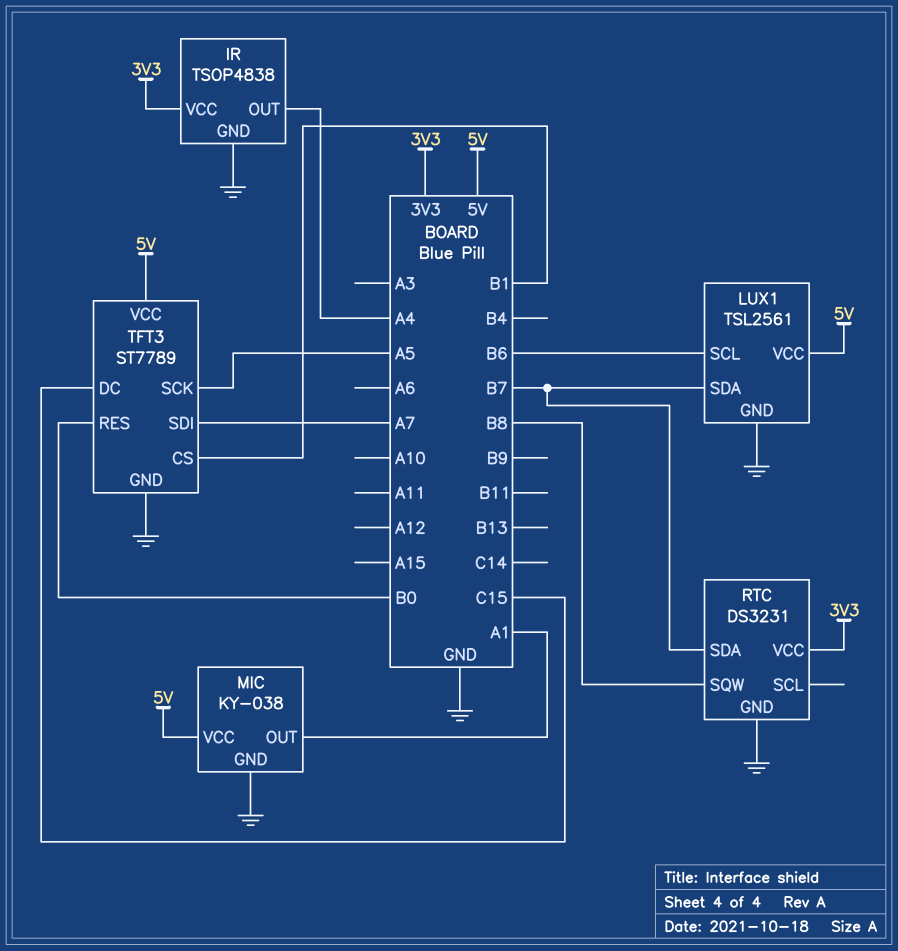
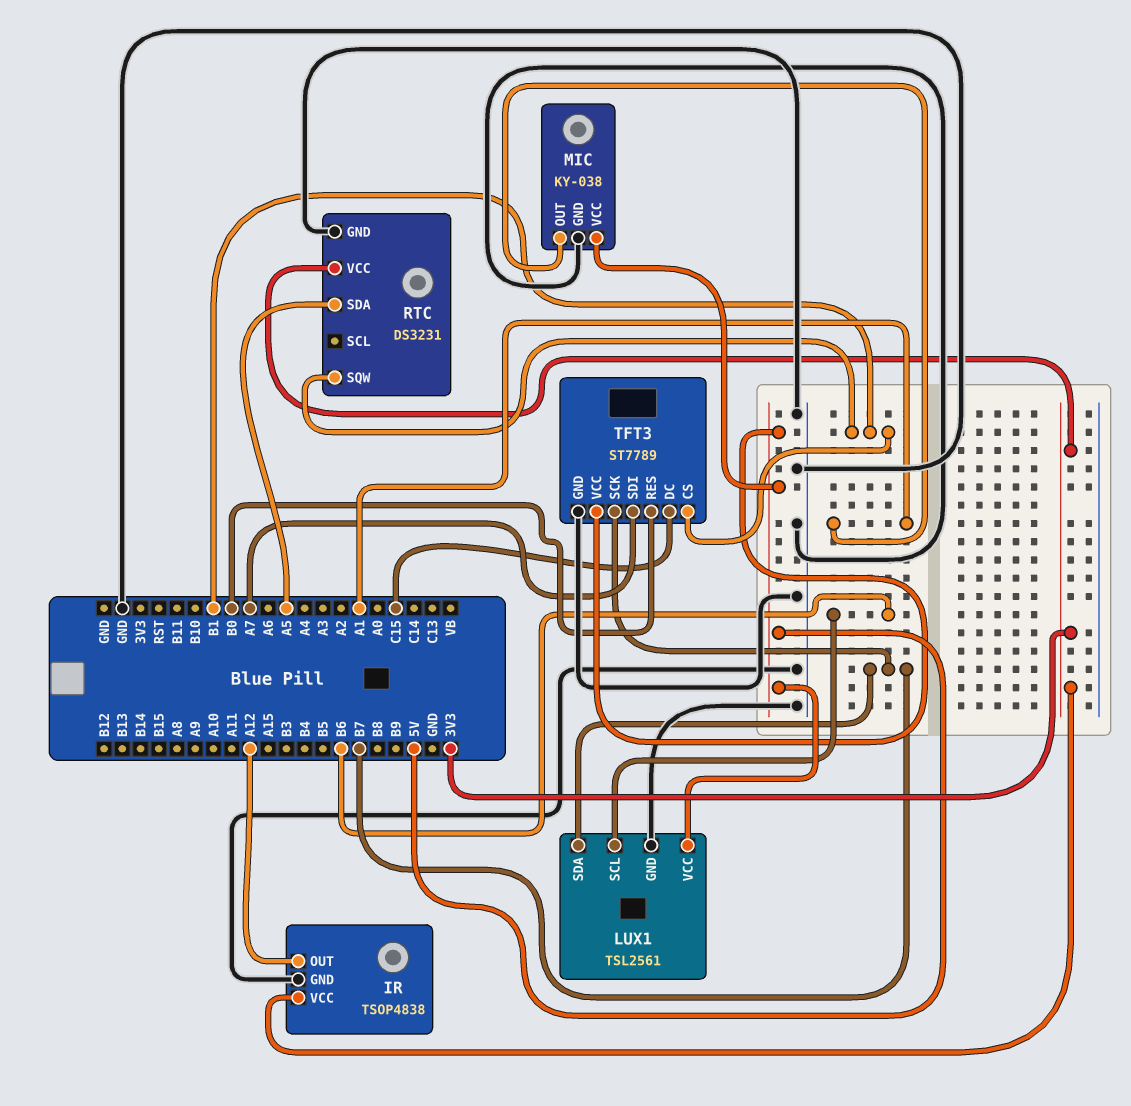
IR pin OUT: A4 -> A12
RTC pin SDA: B7 -> A5
RTC pin SQW: B8 -> B1
TFT3 pin SCK: A5 -> B7

